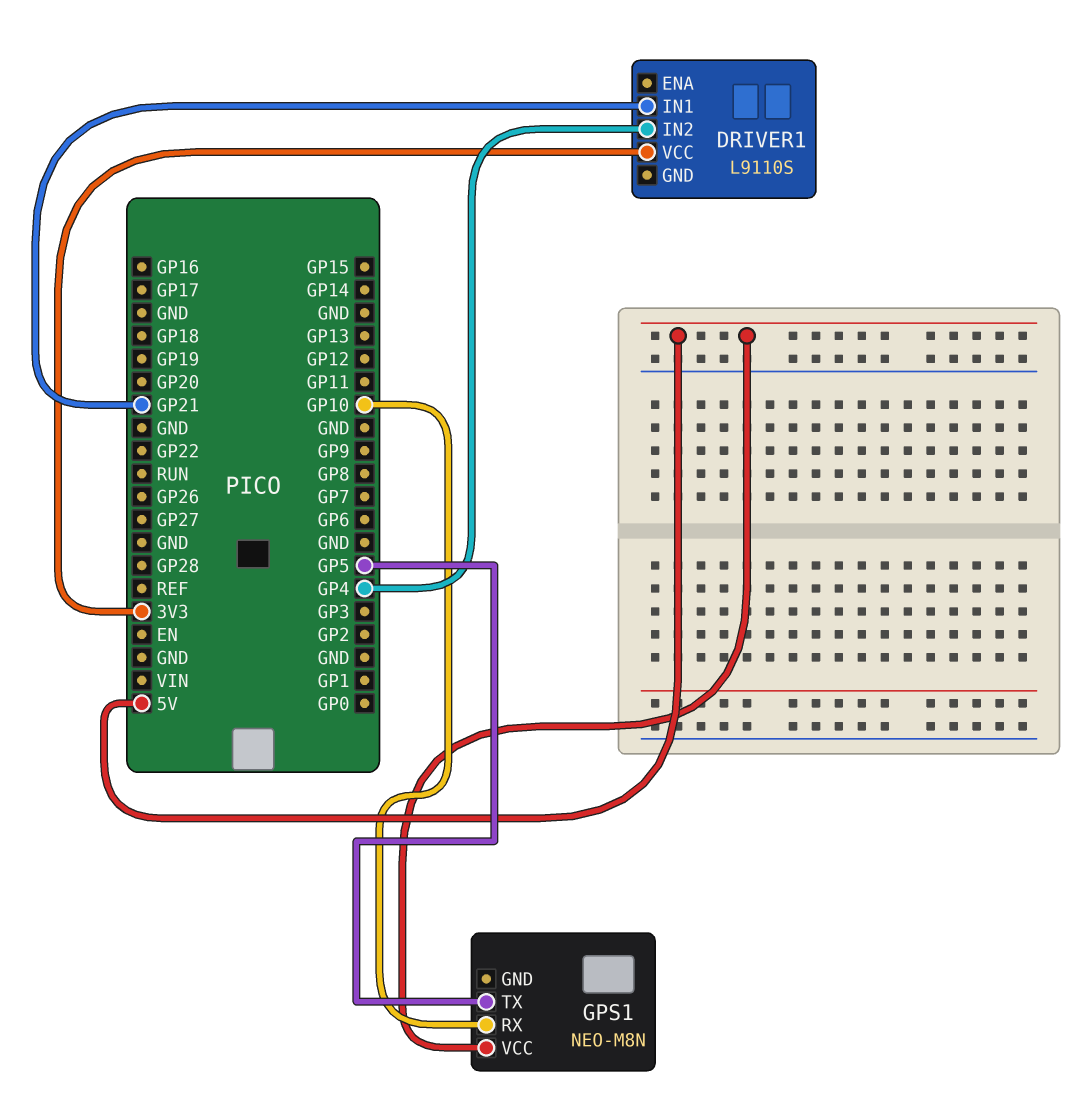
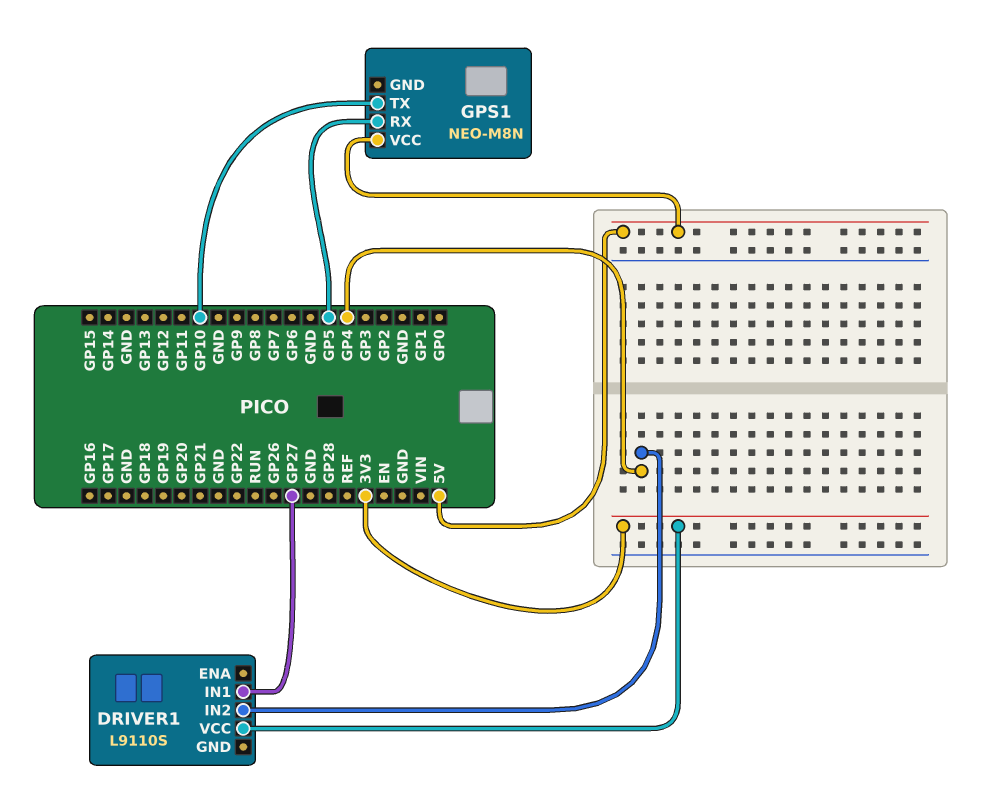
DRIVER1 pin IN1: GP21 -> GP27
GPS1 pin RX: GP10 -> GP5
GPS1 pin TX: GP5 -> GP10

